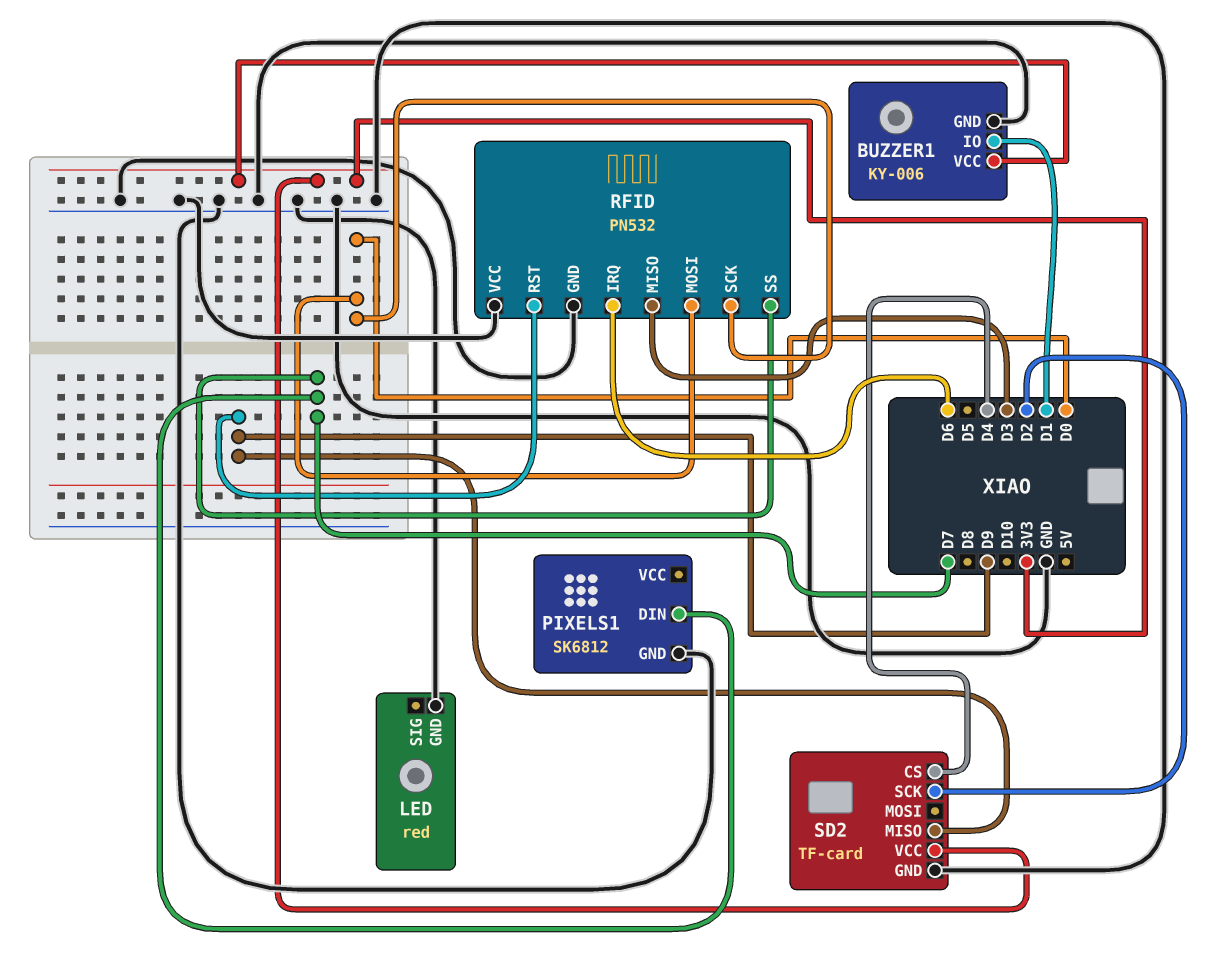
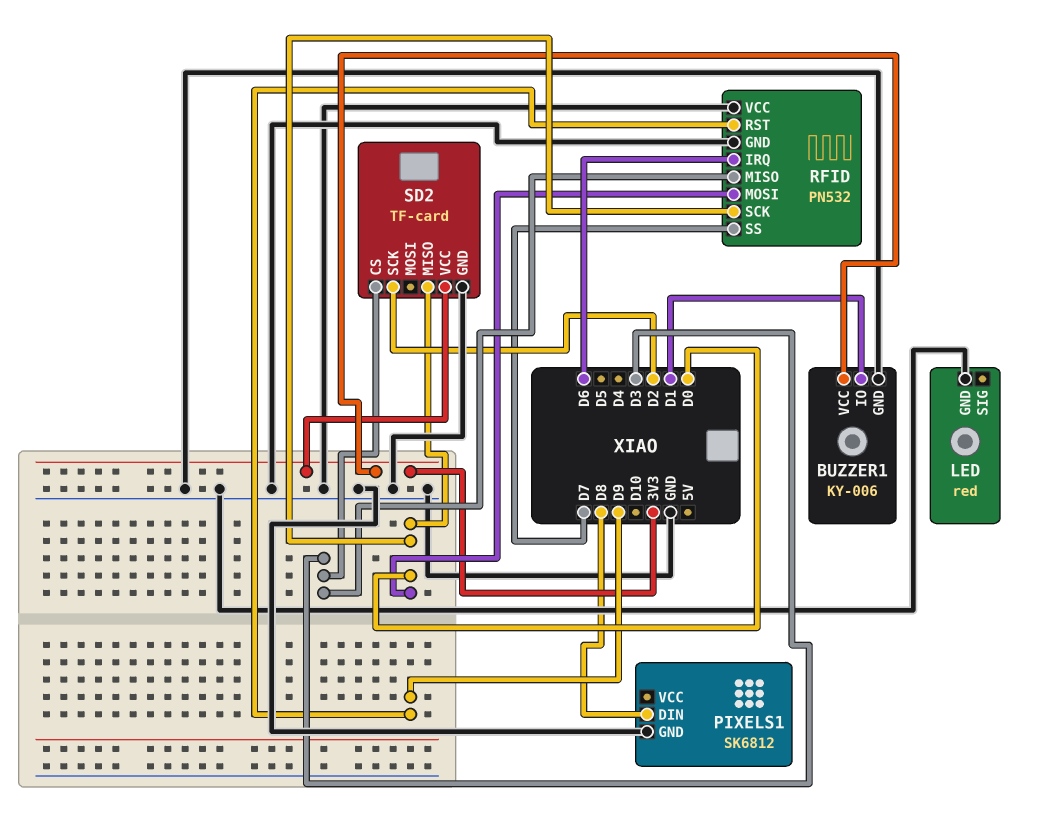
PIXELS1 pin DIN: D7 -> D8
SD2 pin CS: D4 -> D3
SD2 pin MISO: D9 -> D0

